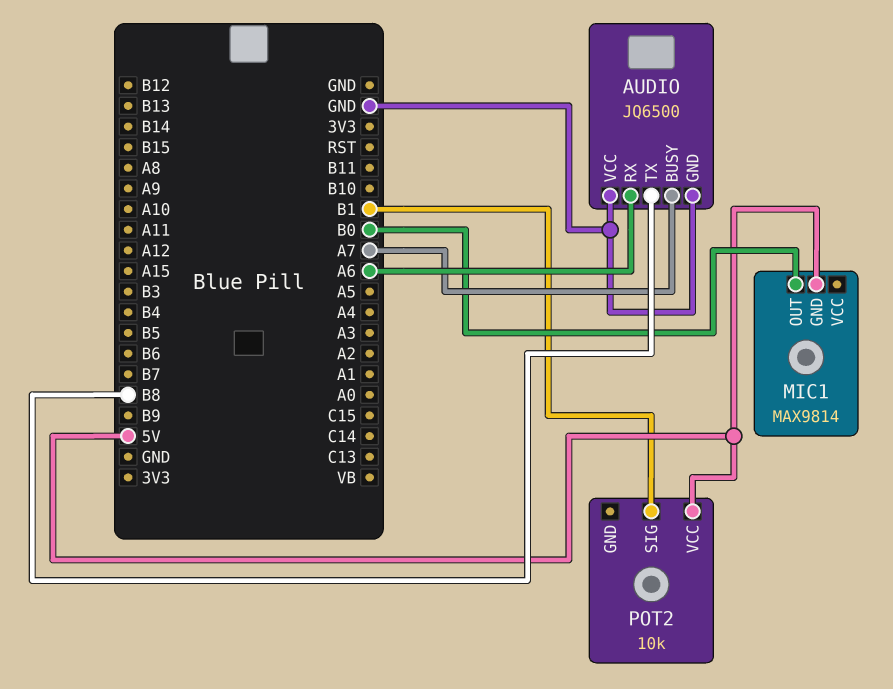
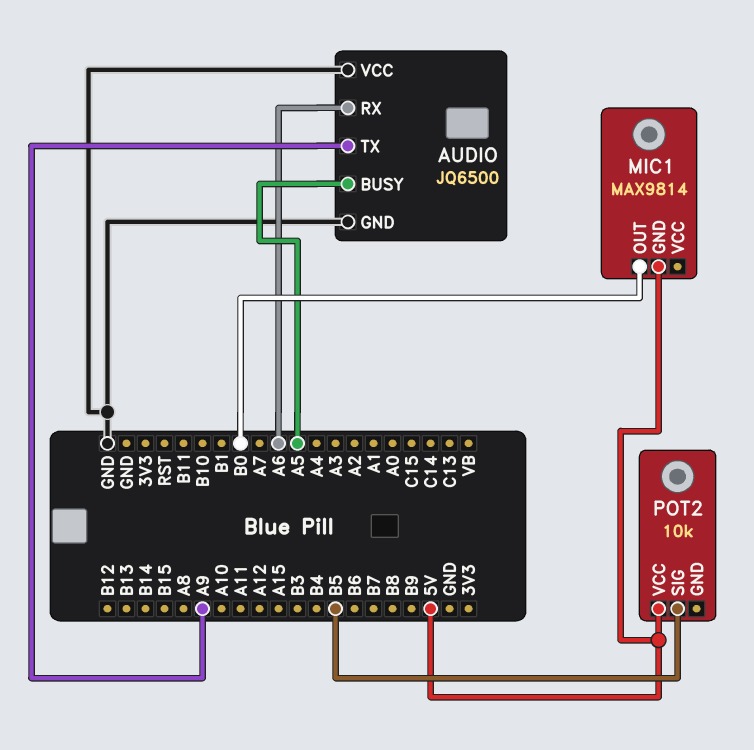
AUDIO pin BUSY: A7 -> A5
AUDIO pin TX: B8 -> A9
POT2 pin SIG: B1 -> B5

